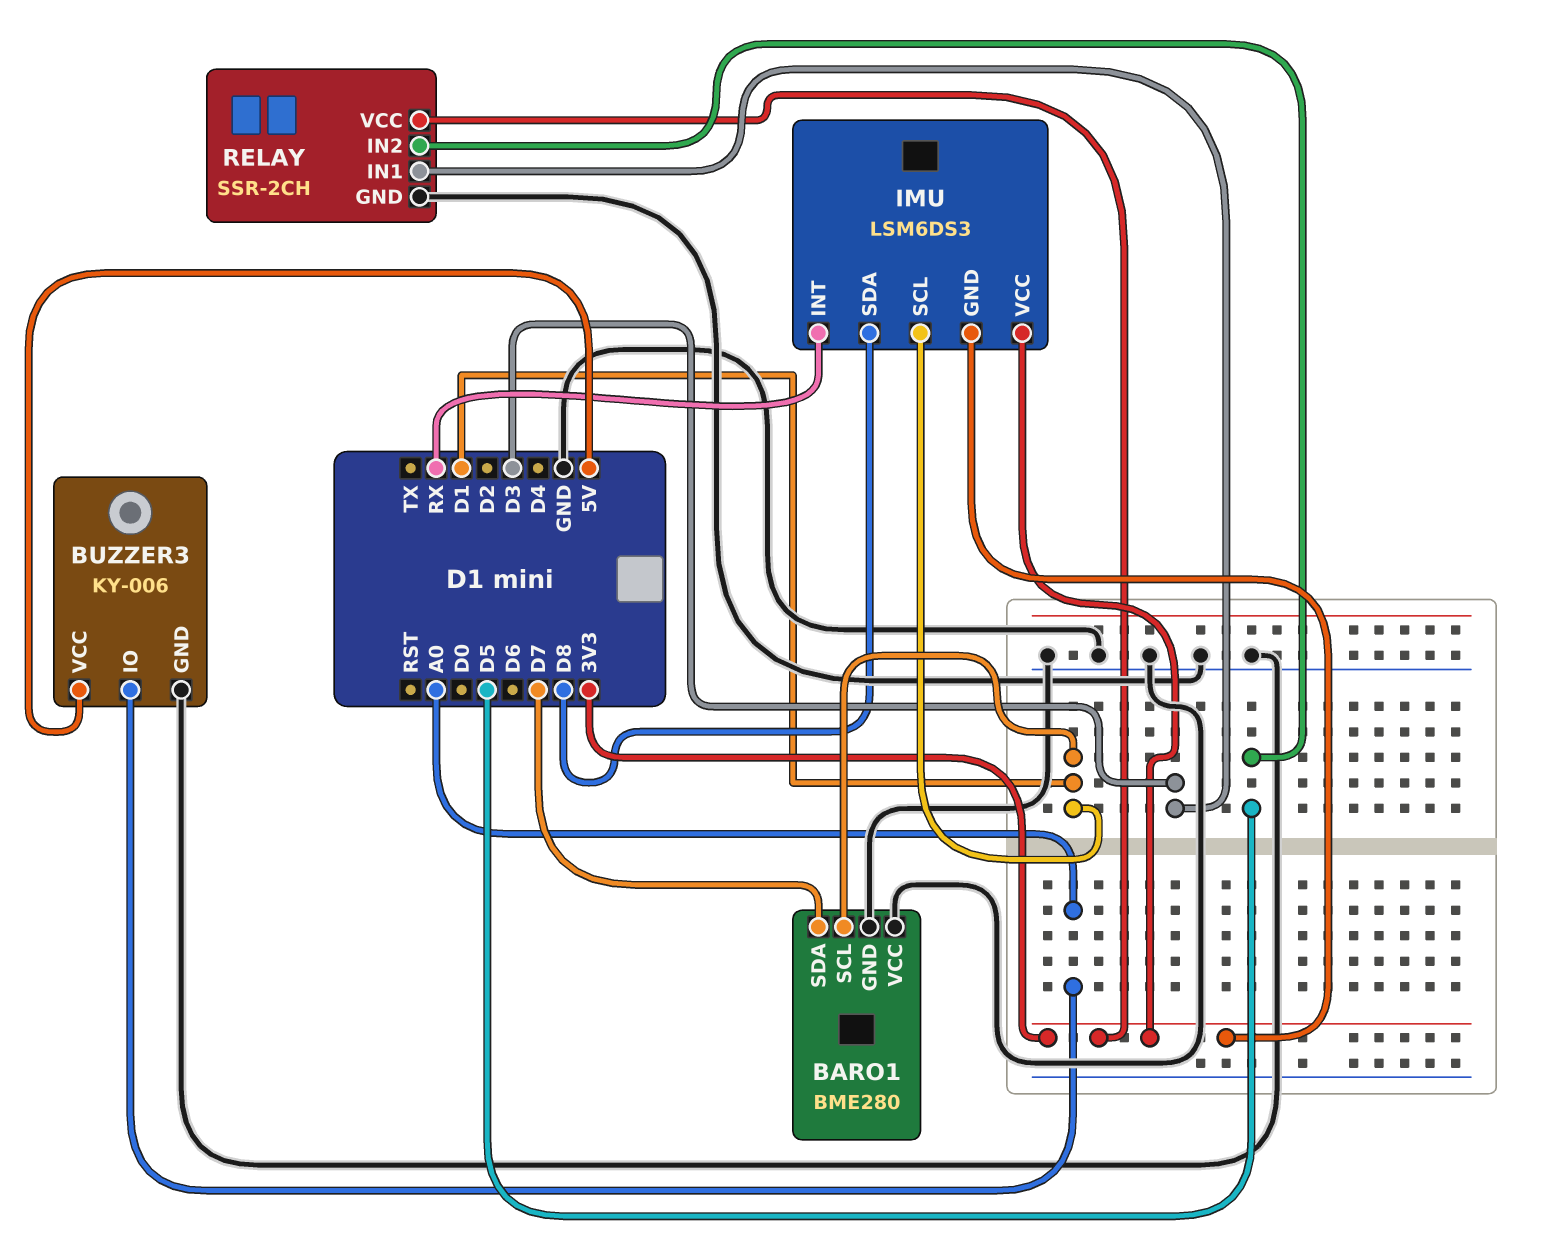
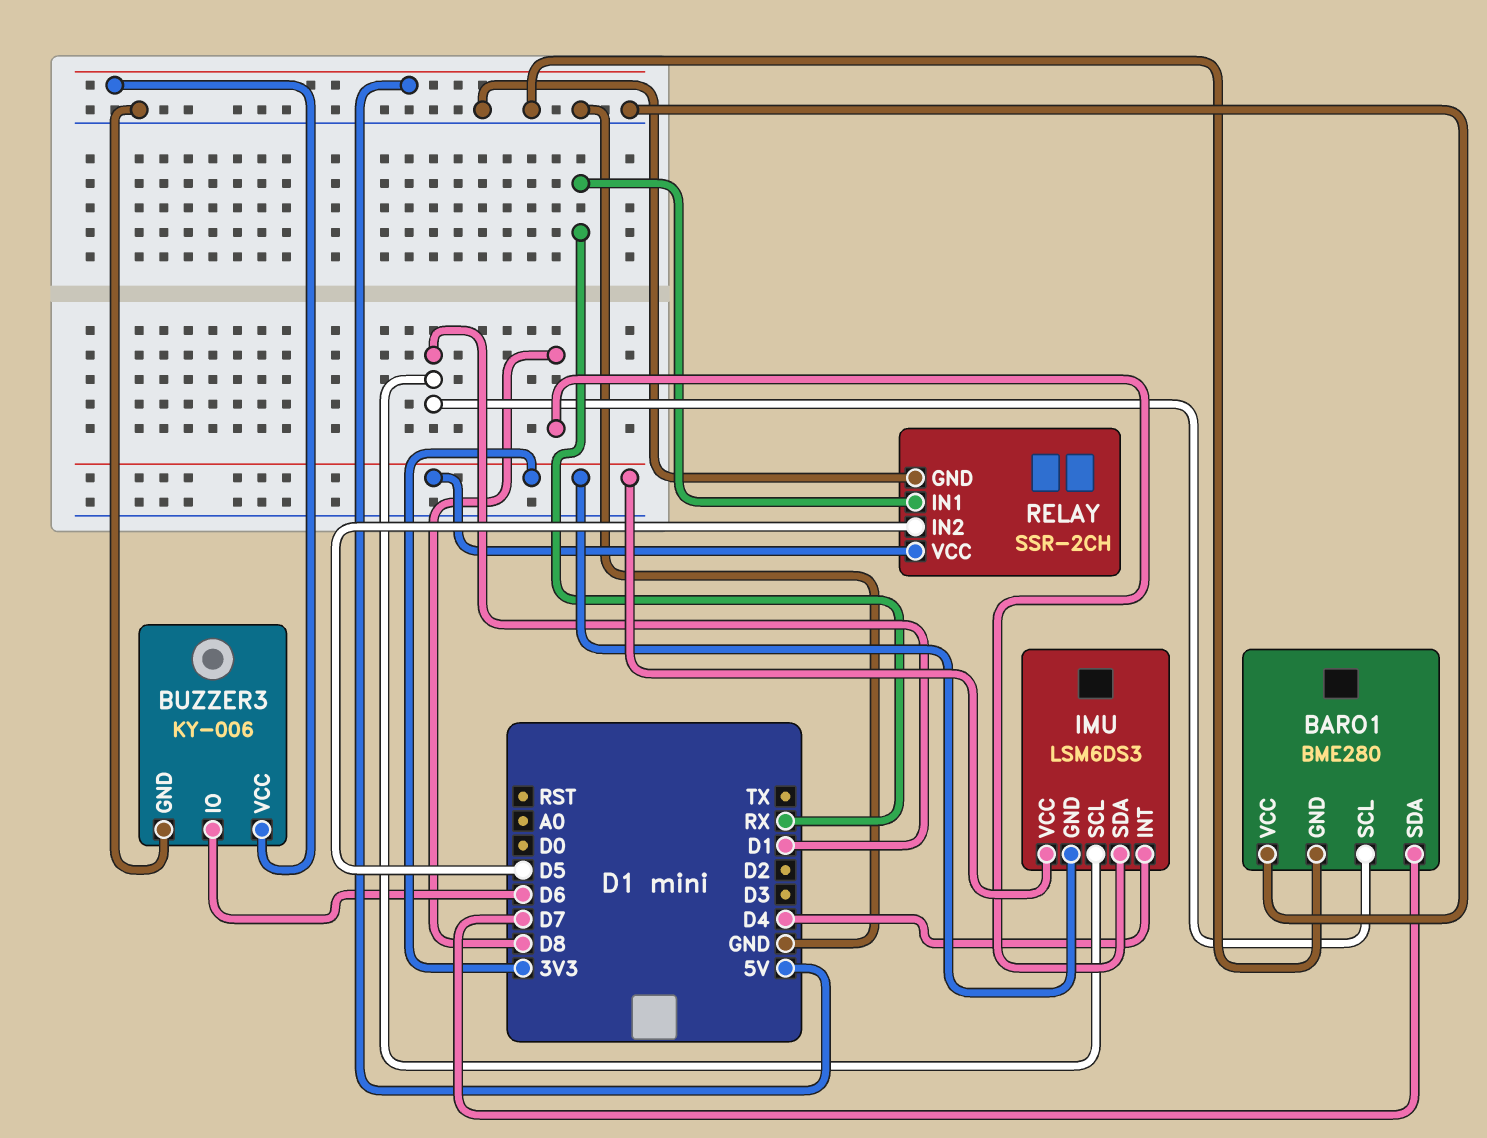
BUZZER3 pin IO: A0 -> D6
IMU pin INT: RX -> D4
RELAY pin IN1: D3 -> RX

